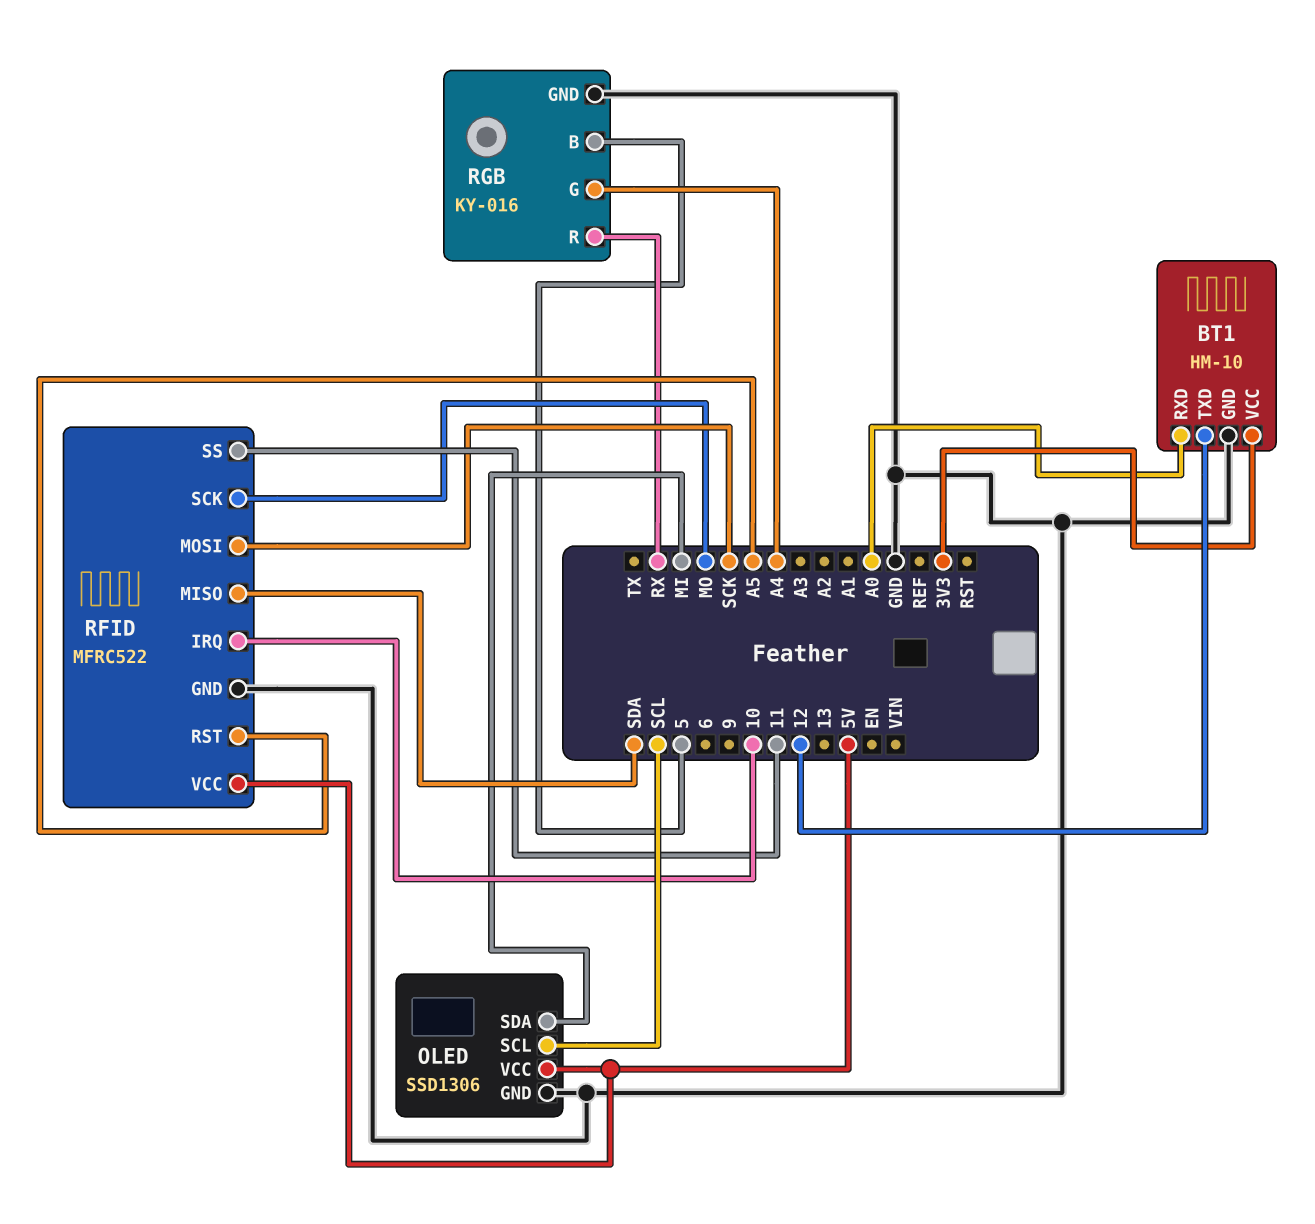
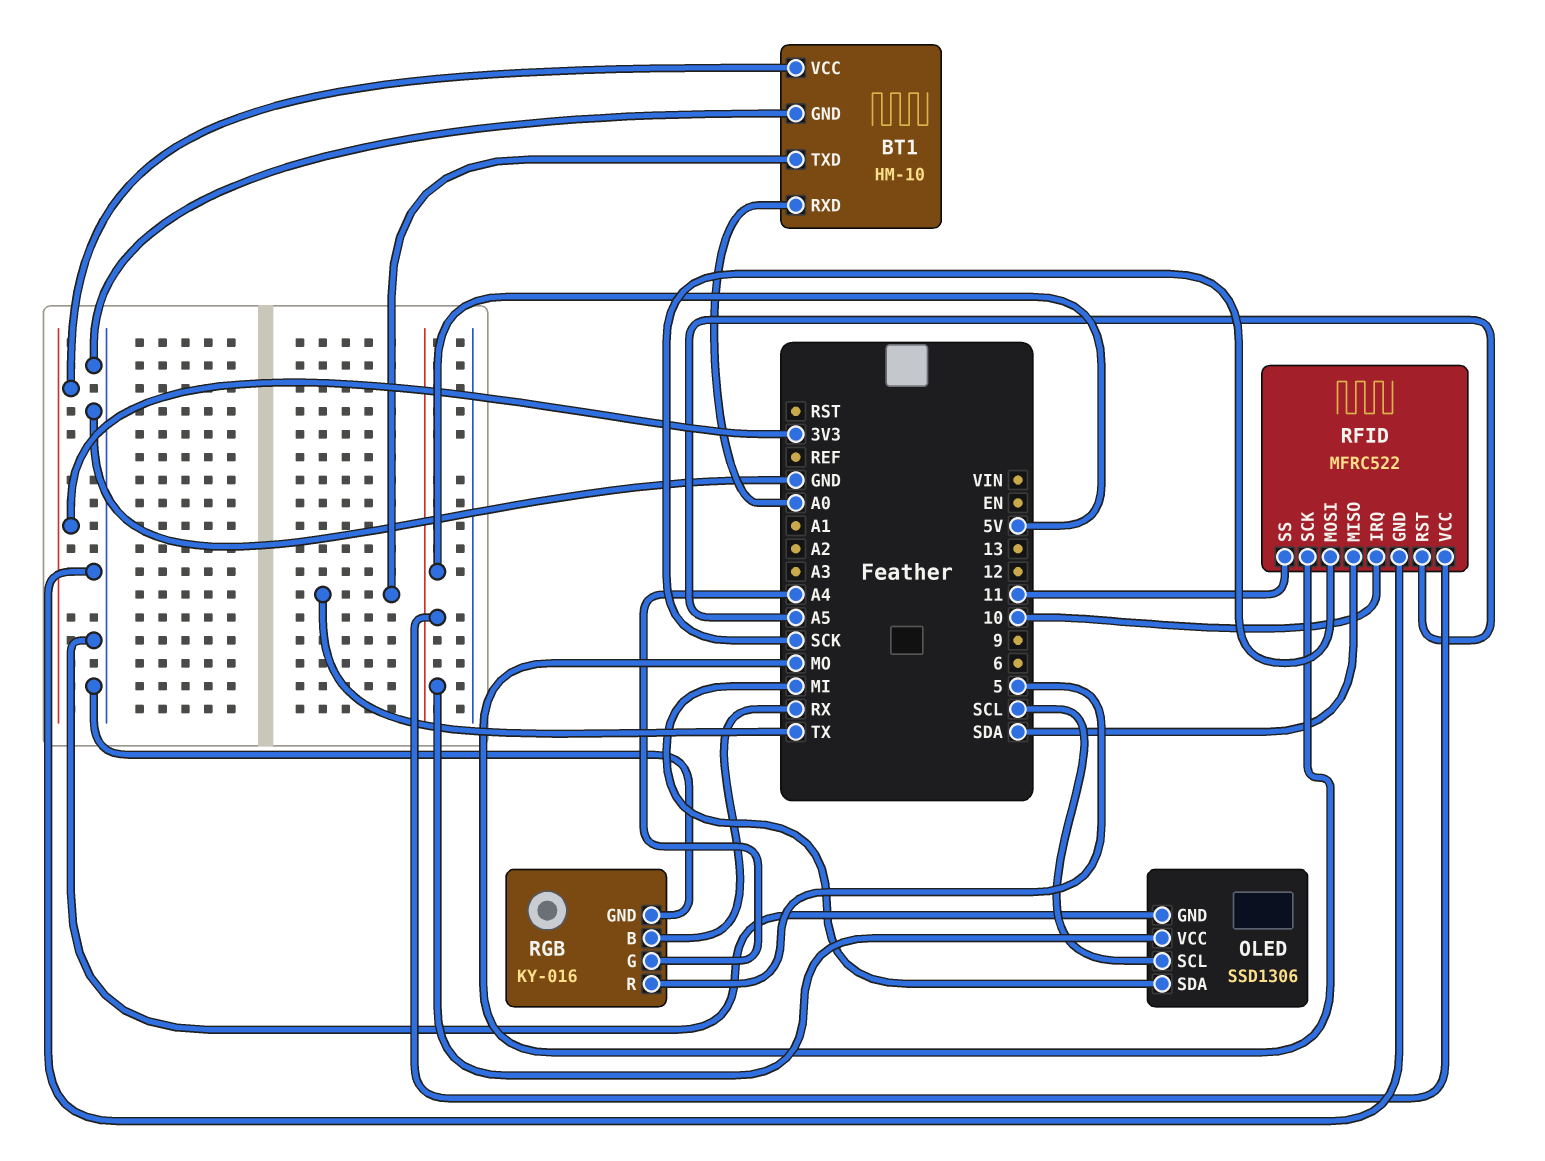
BT1 pin TXD: 12 -> TX
RGB pin B: 5 -> RX
RGB pin R: RX -> 5

